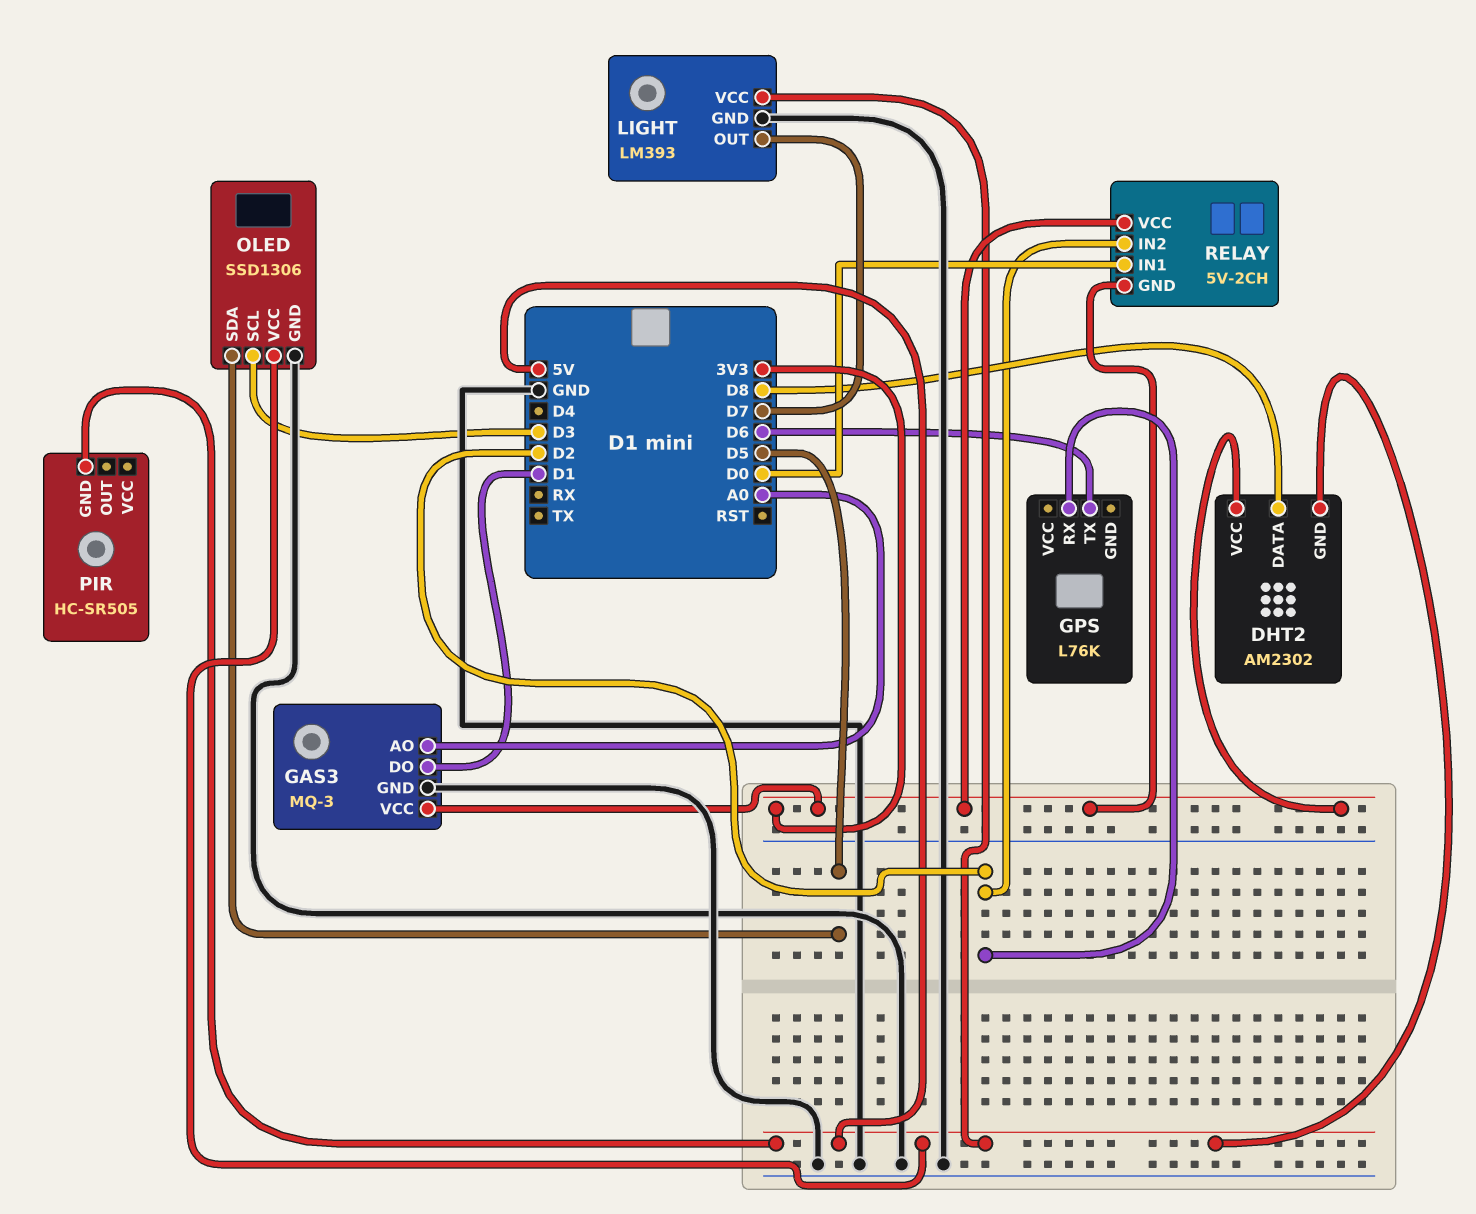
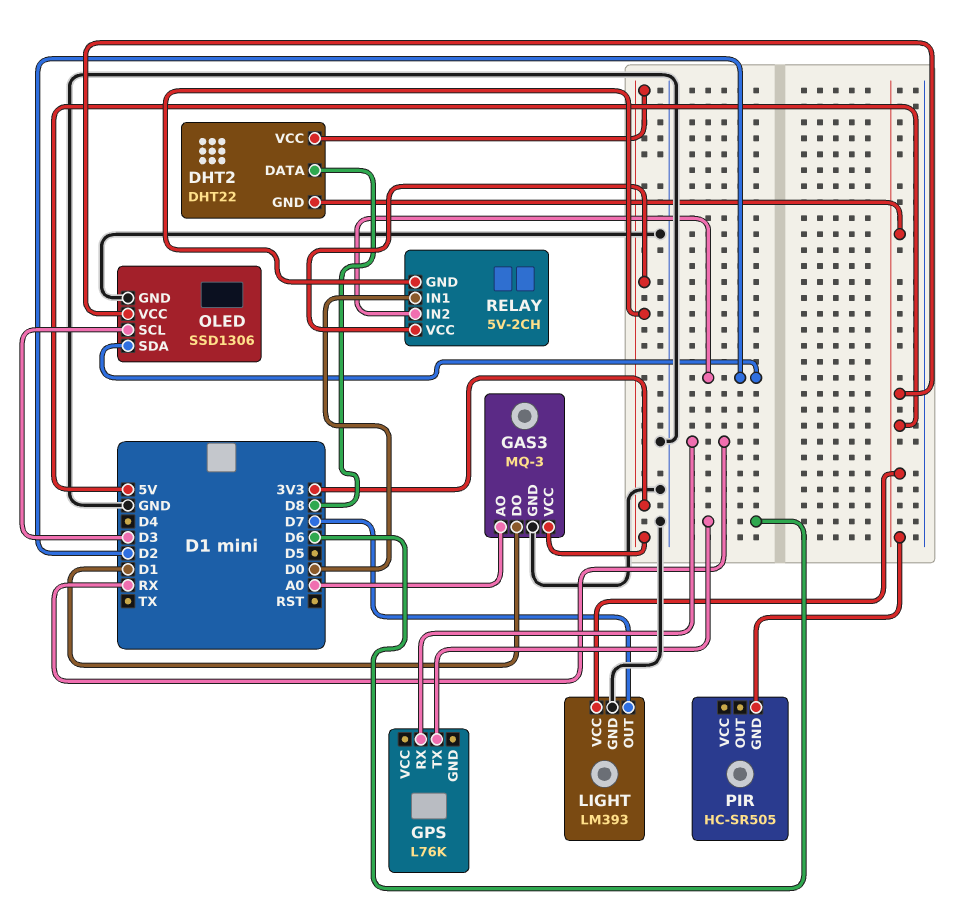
DHT2: AM2302 -> DHT22
GPS pin RX: D2 -> RX
OLED pin SDA: D5 -> D2

